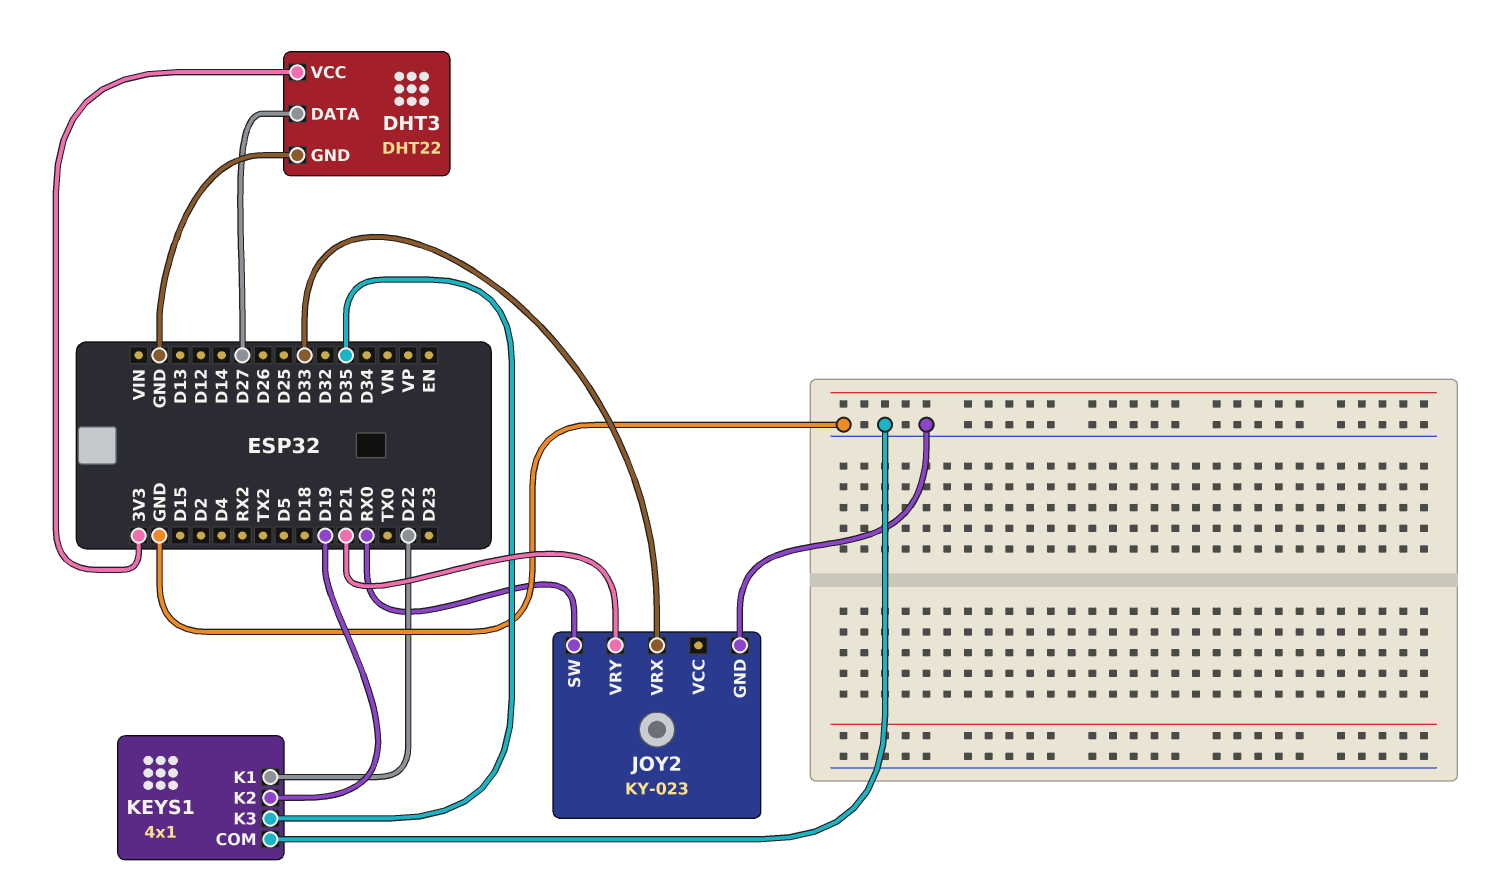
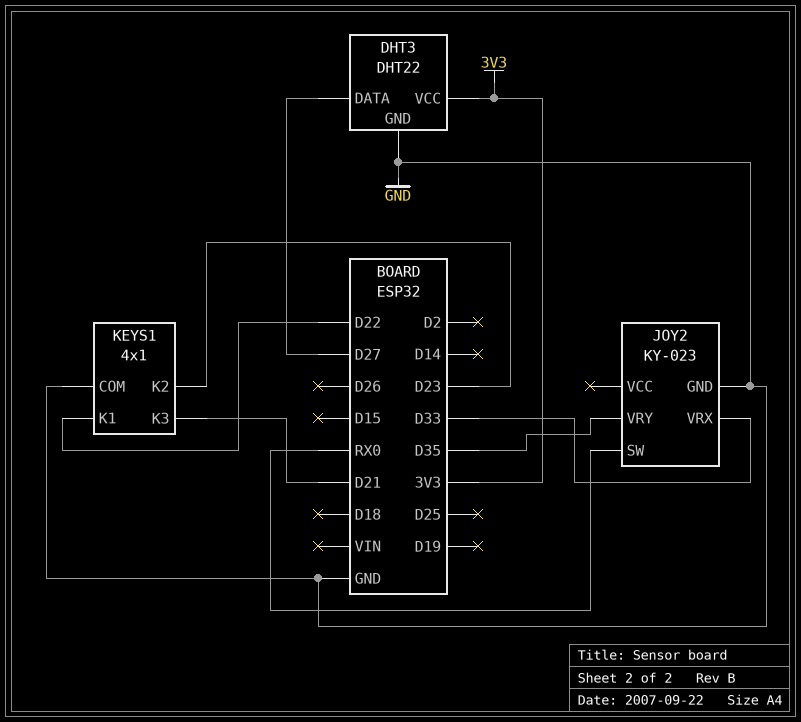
JOY2 pin VRY: D21 -> D35
KEYS1 pin K2: D19 -> D23
KEYS1 pin K3: D35 -> D21

